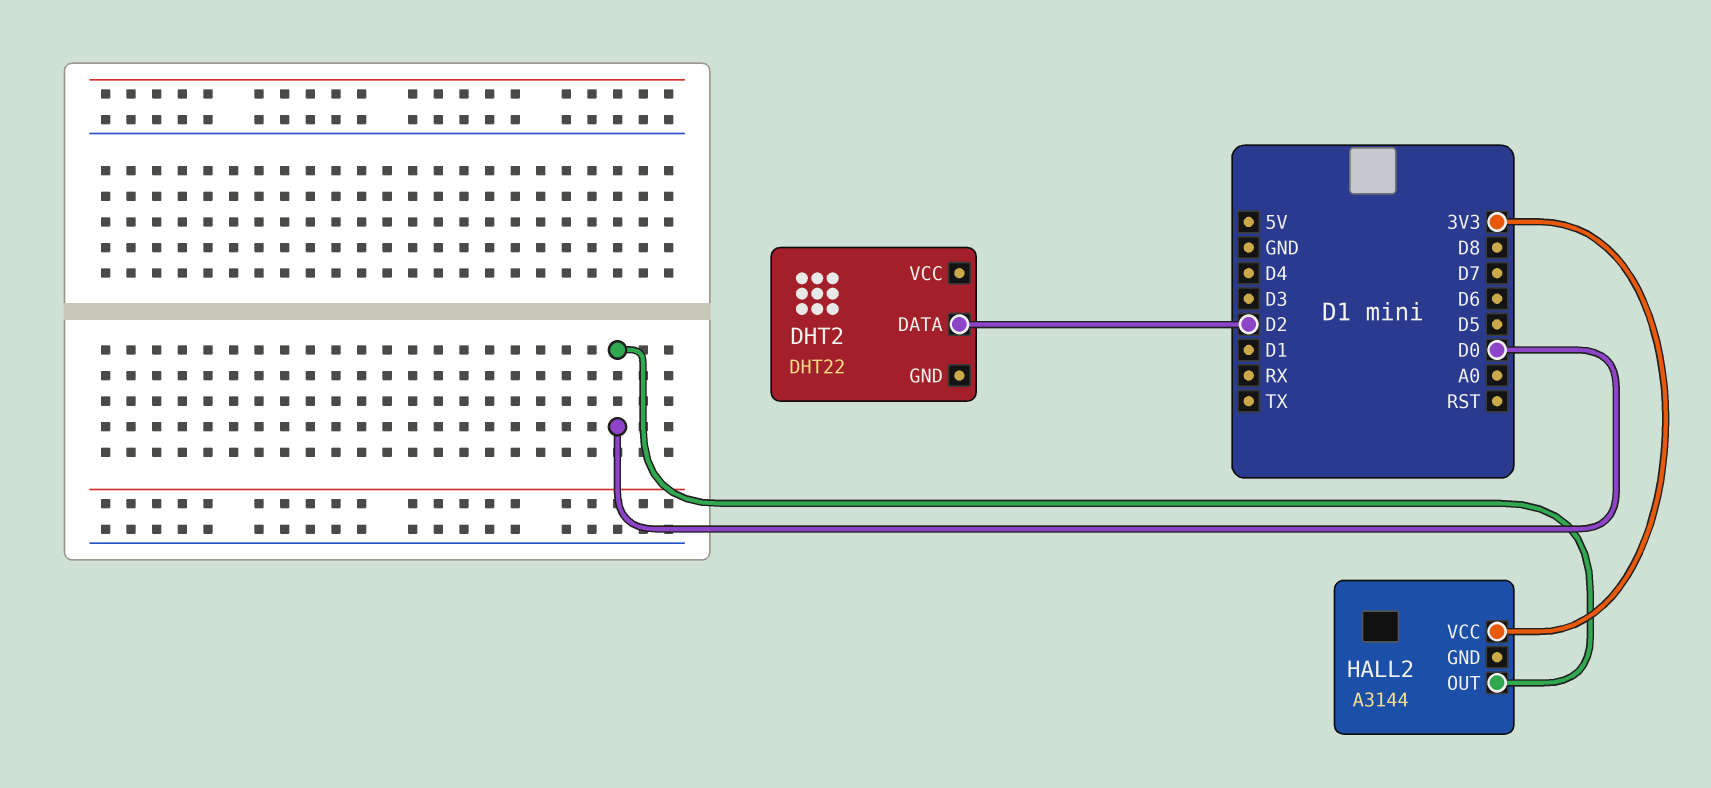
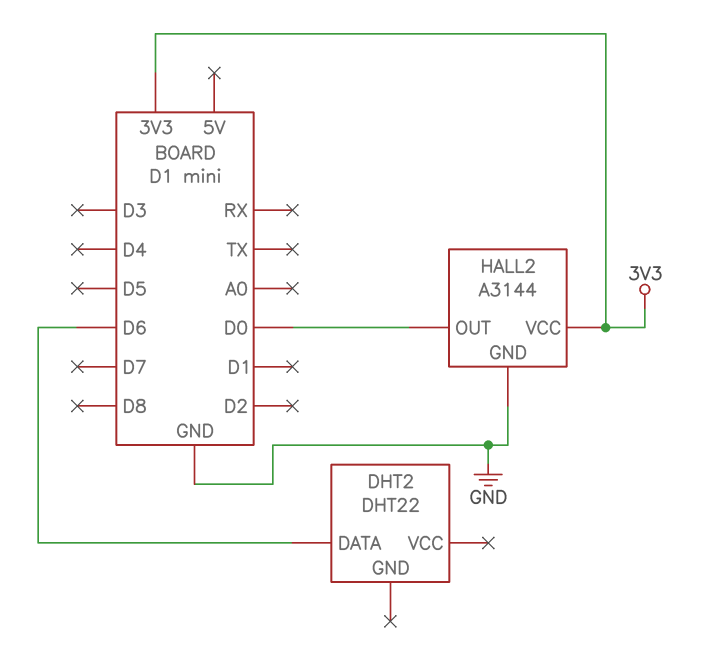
DHT2 pin DATA: D2 -> D6
HALL2 pin GND: none -> GND

